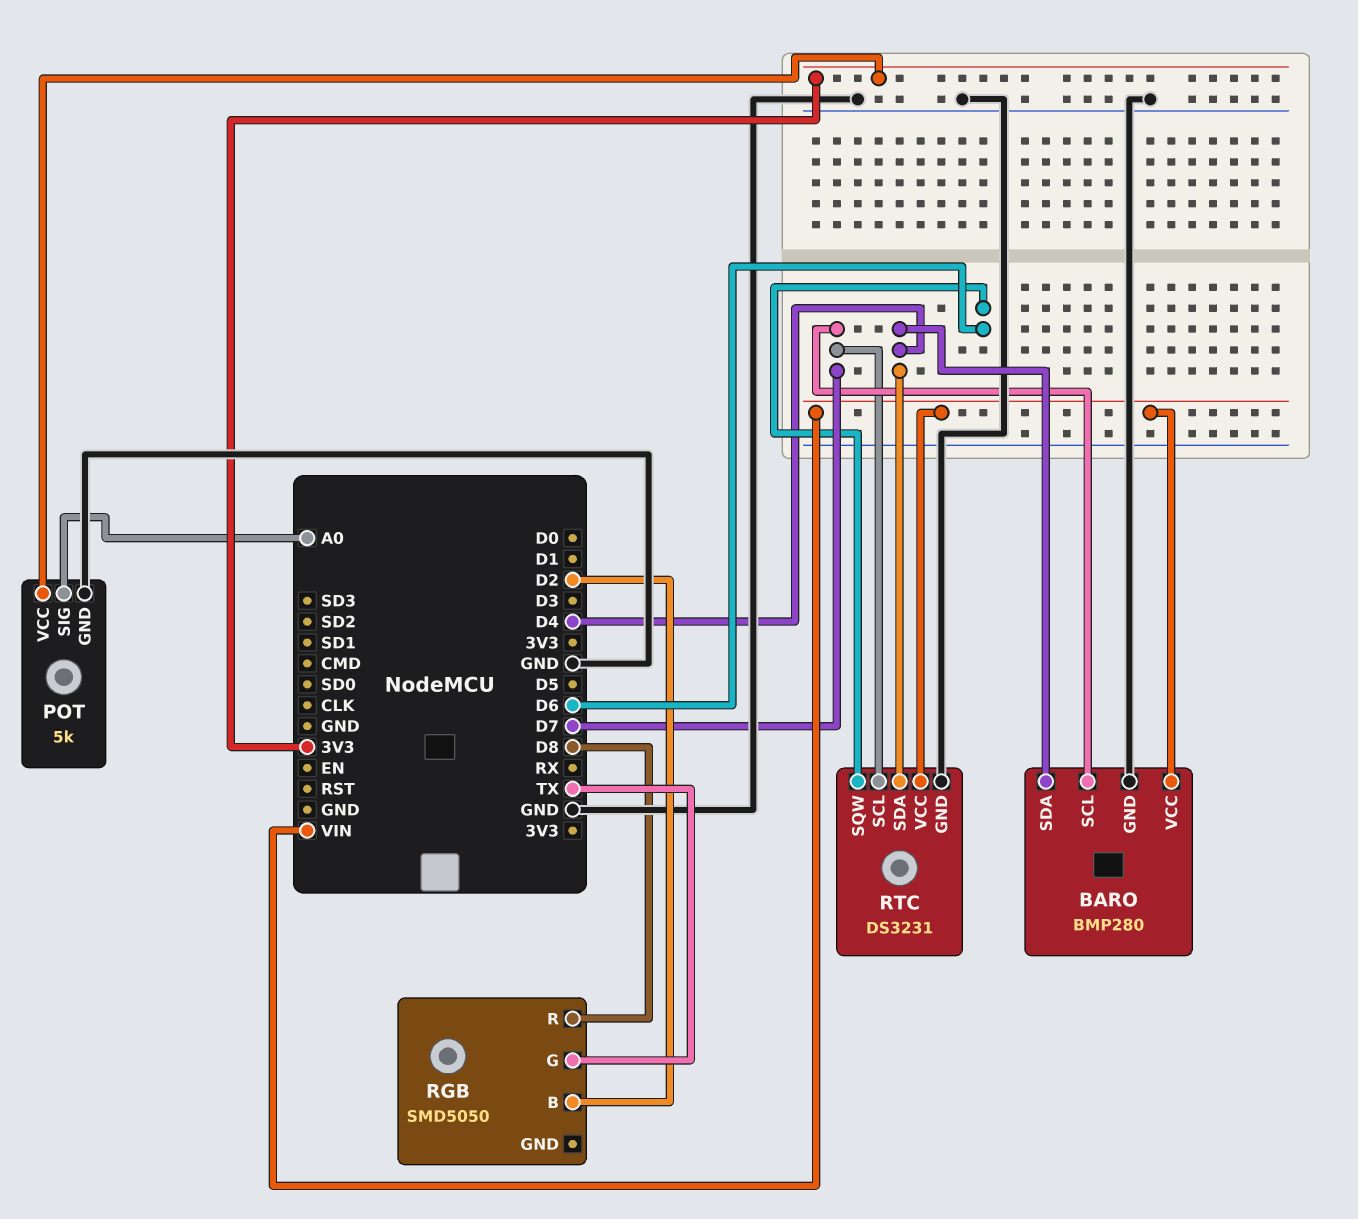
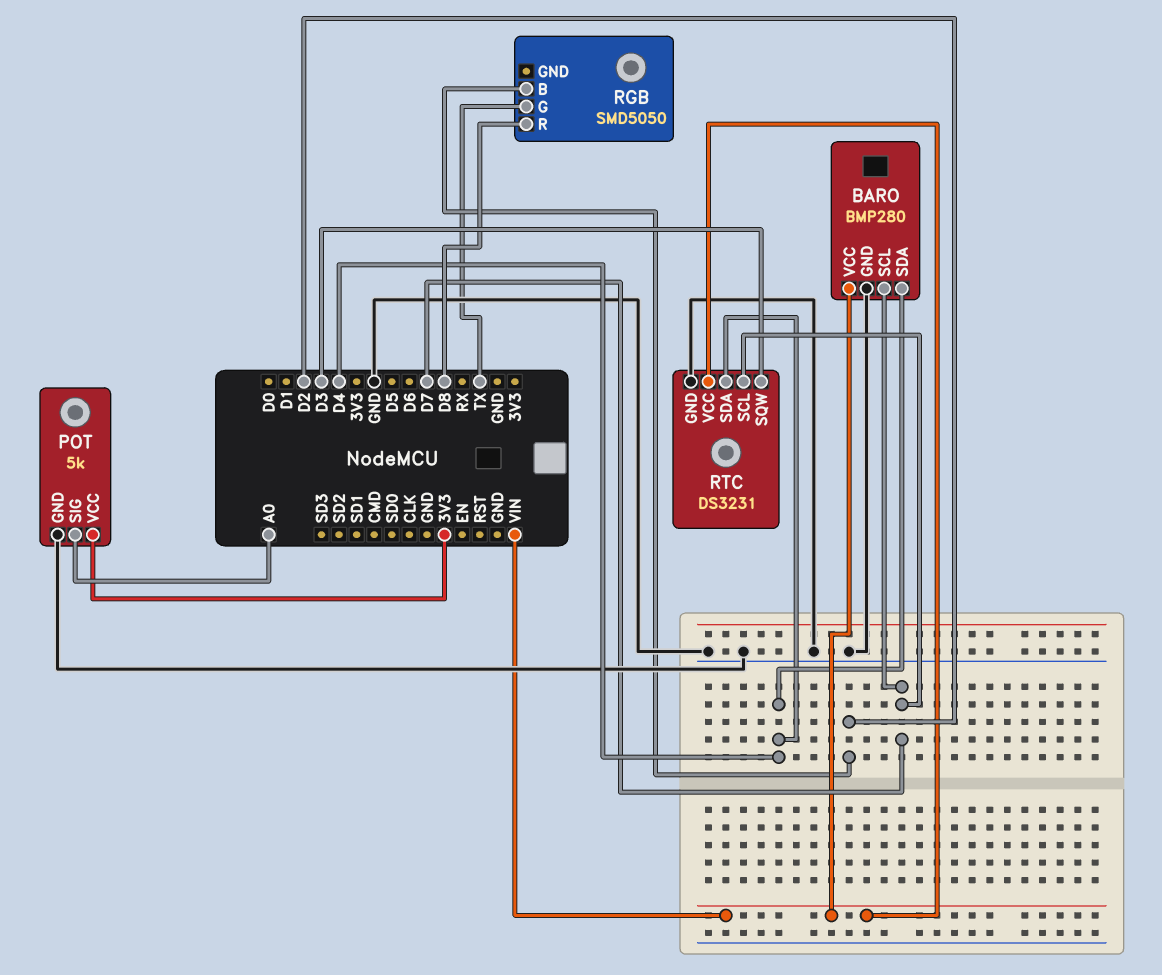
RTC pin SQW: D6 -> D3

